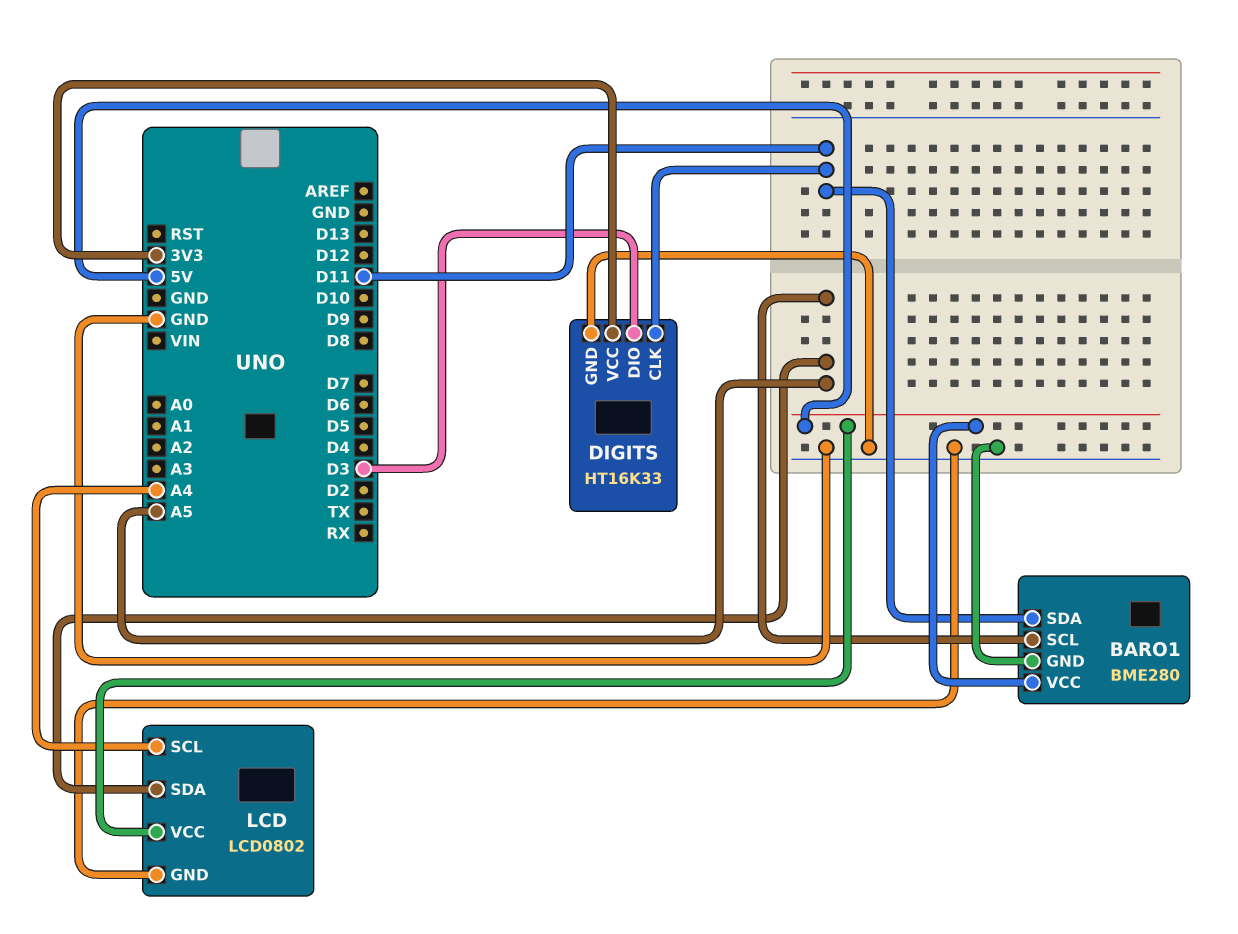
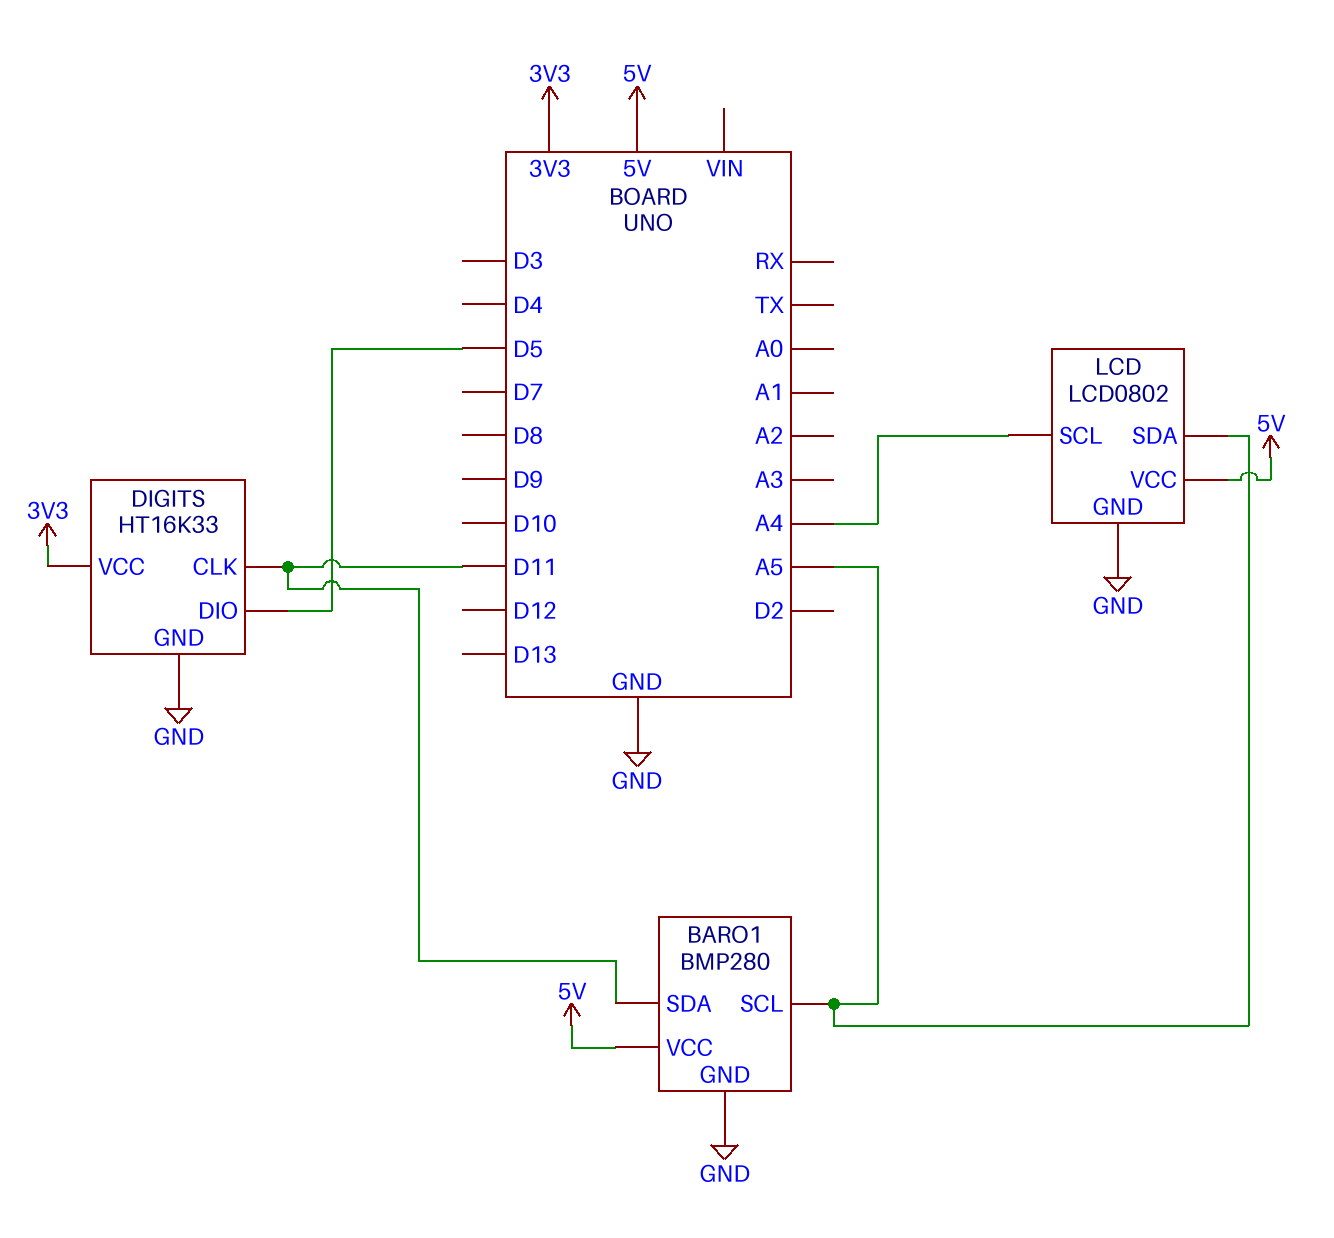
BARO1: BME280 -> BMP280
DIGITS pin DIO: D3 -> D5

